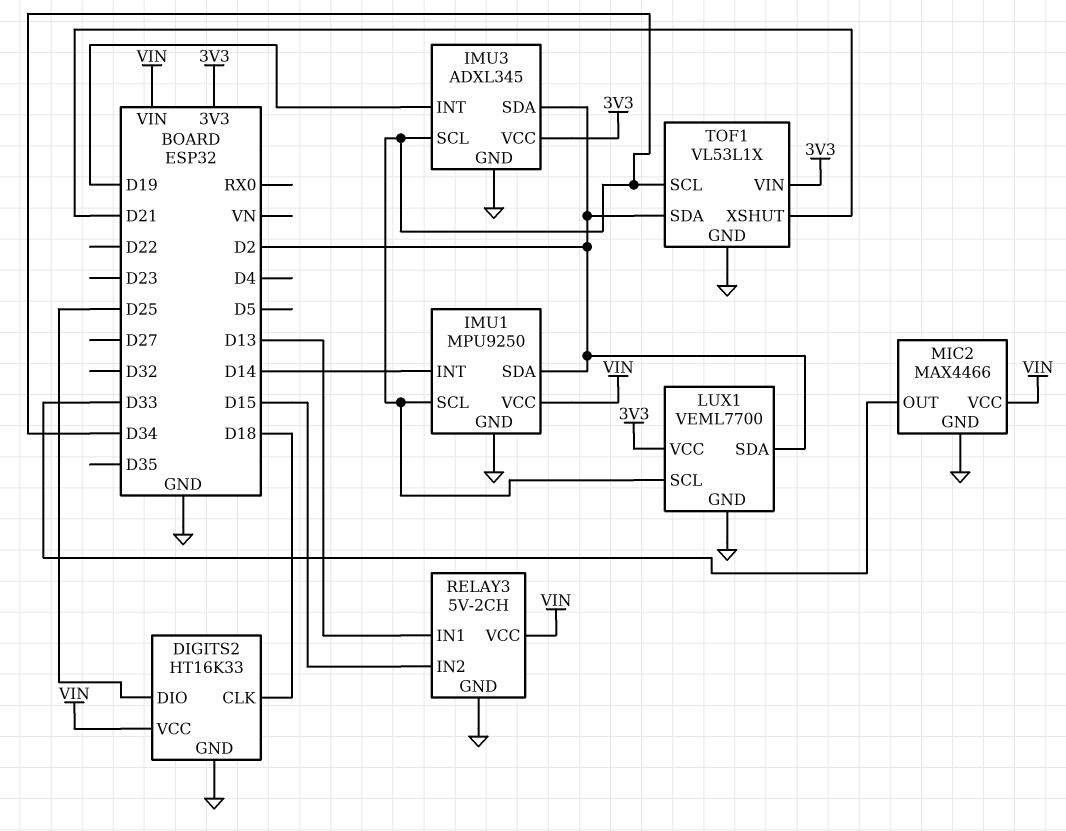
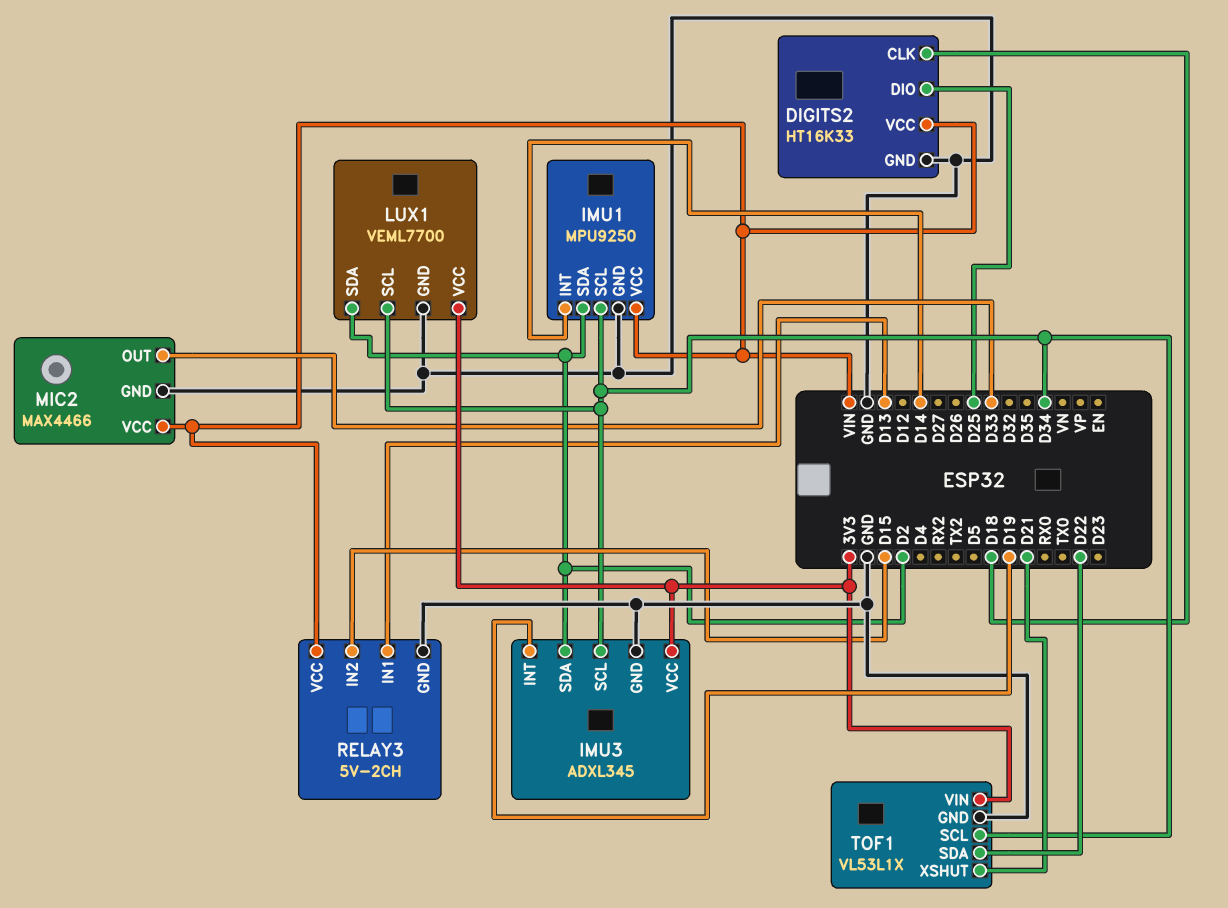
TOF1 pin SDA: D2 -> D22

